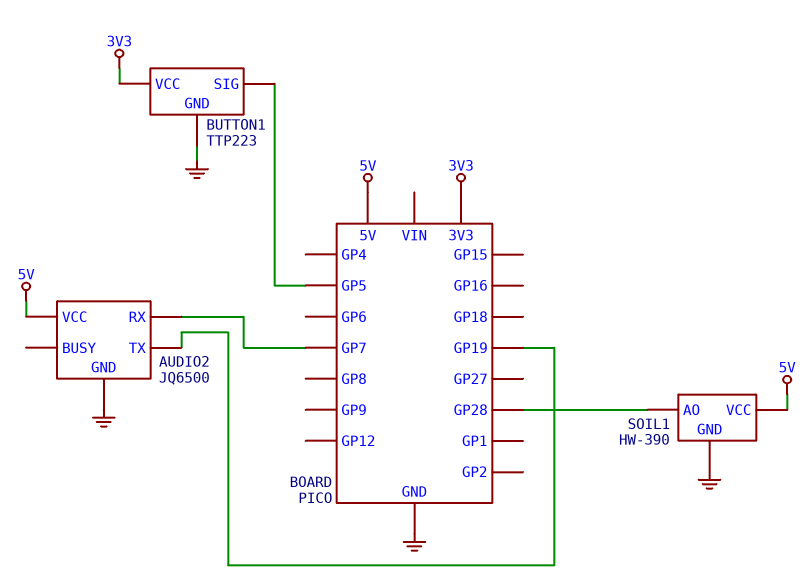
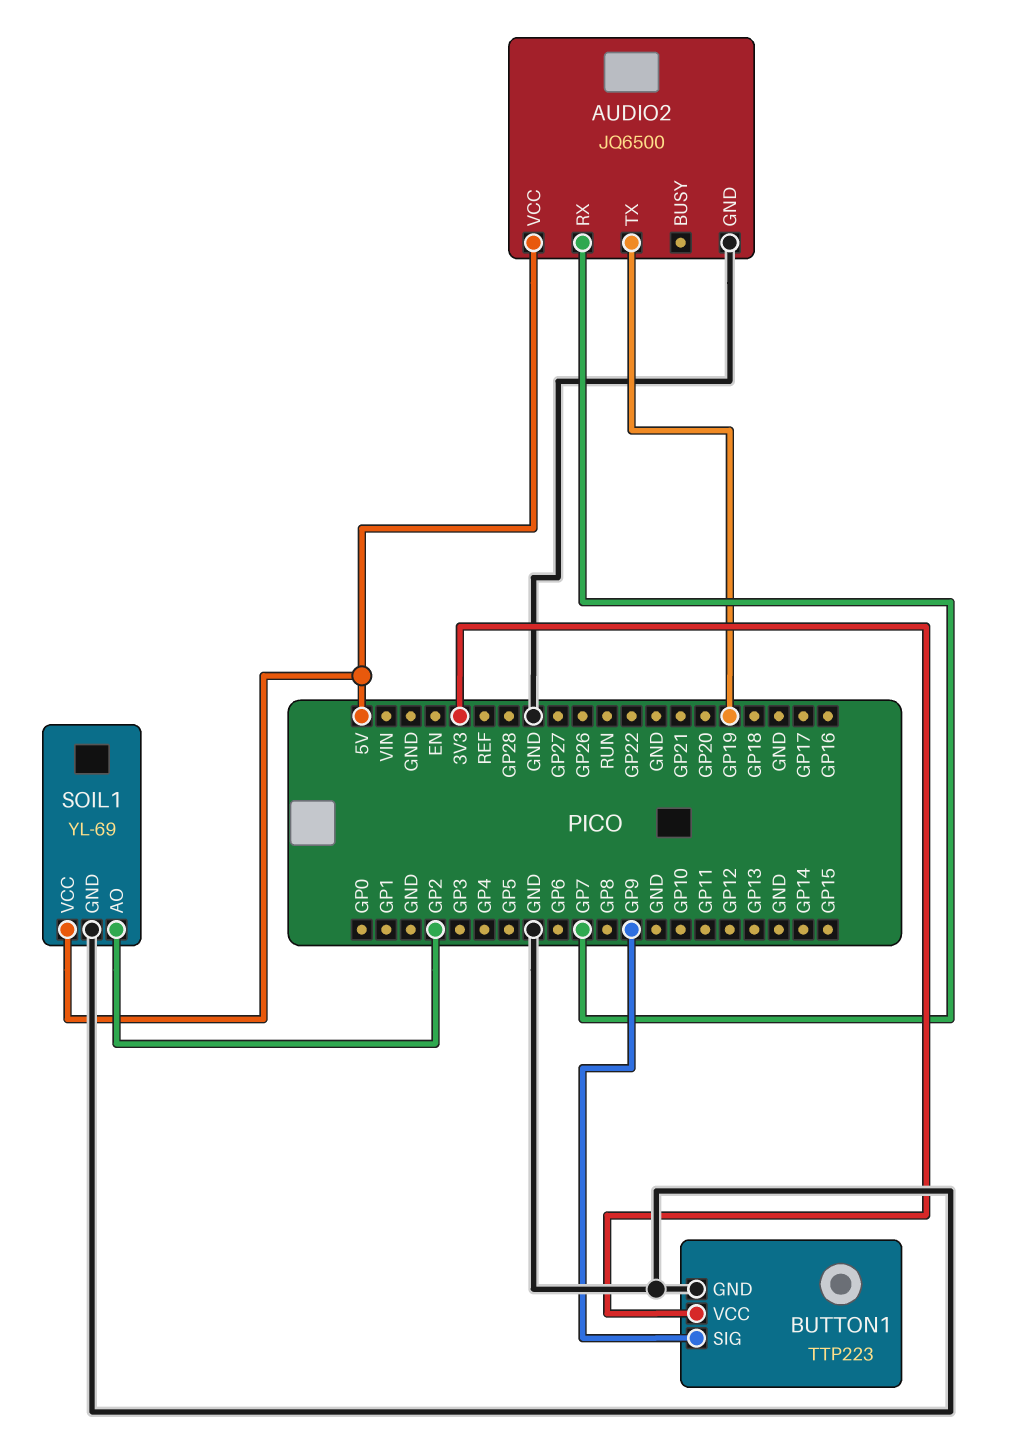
BUTTON1 pin SIG: GP5 -> GP9
SOIL1: HW-390 -> YL-69
SOIL1 pin AO: GP28 -> GP2

